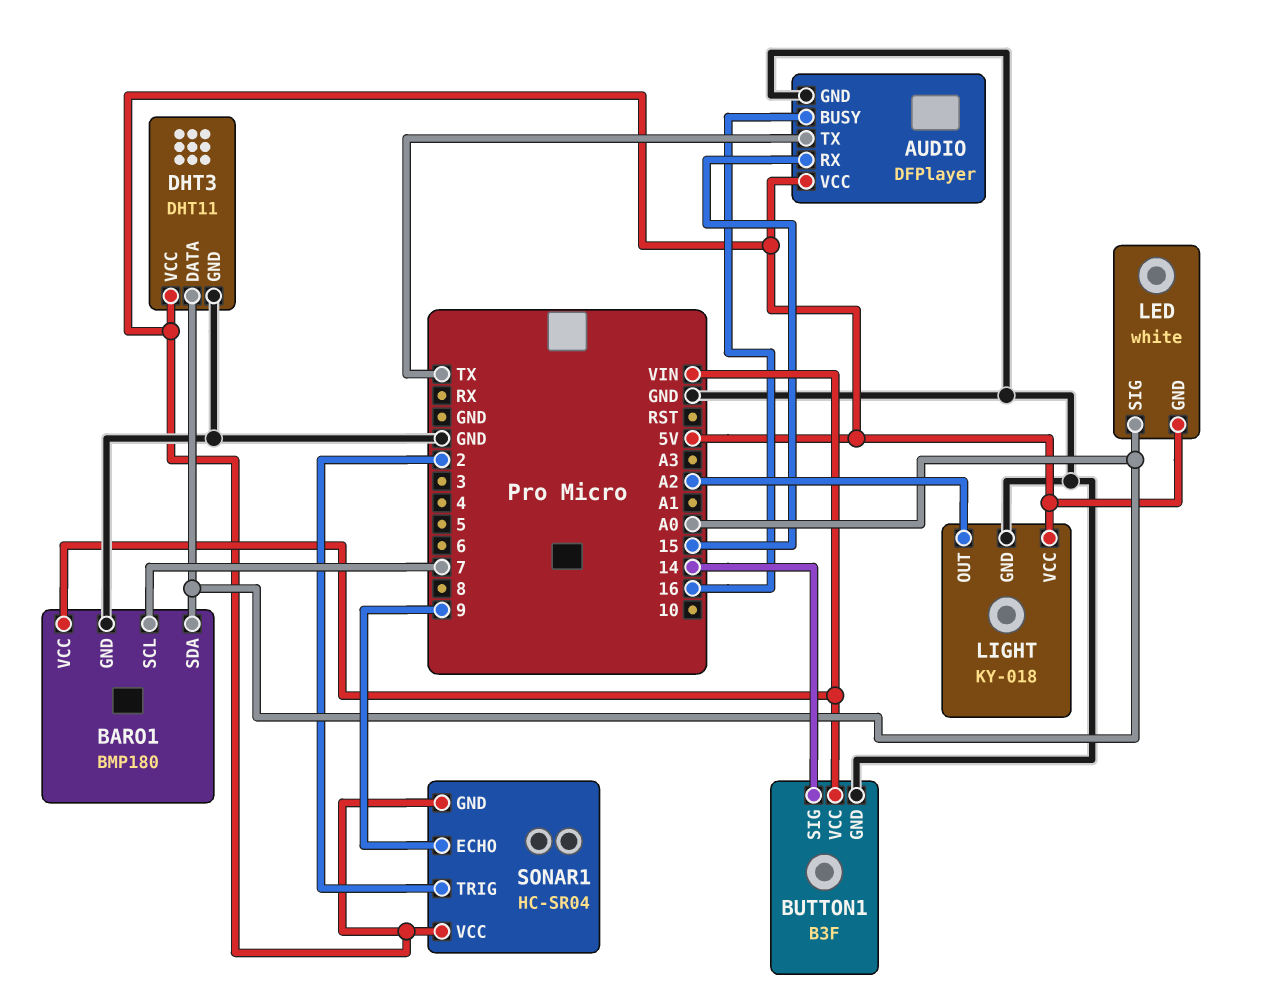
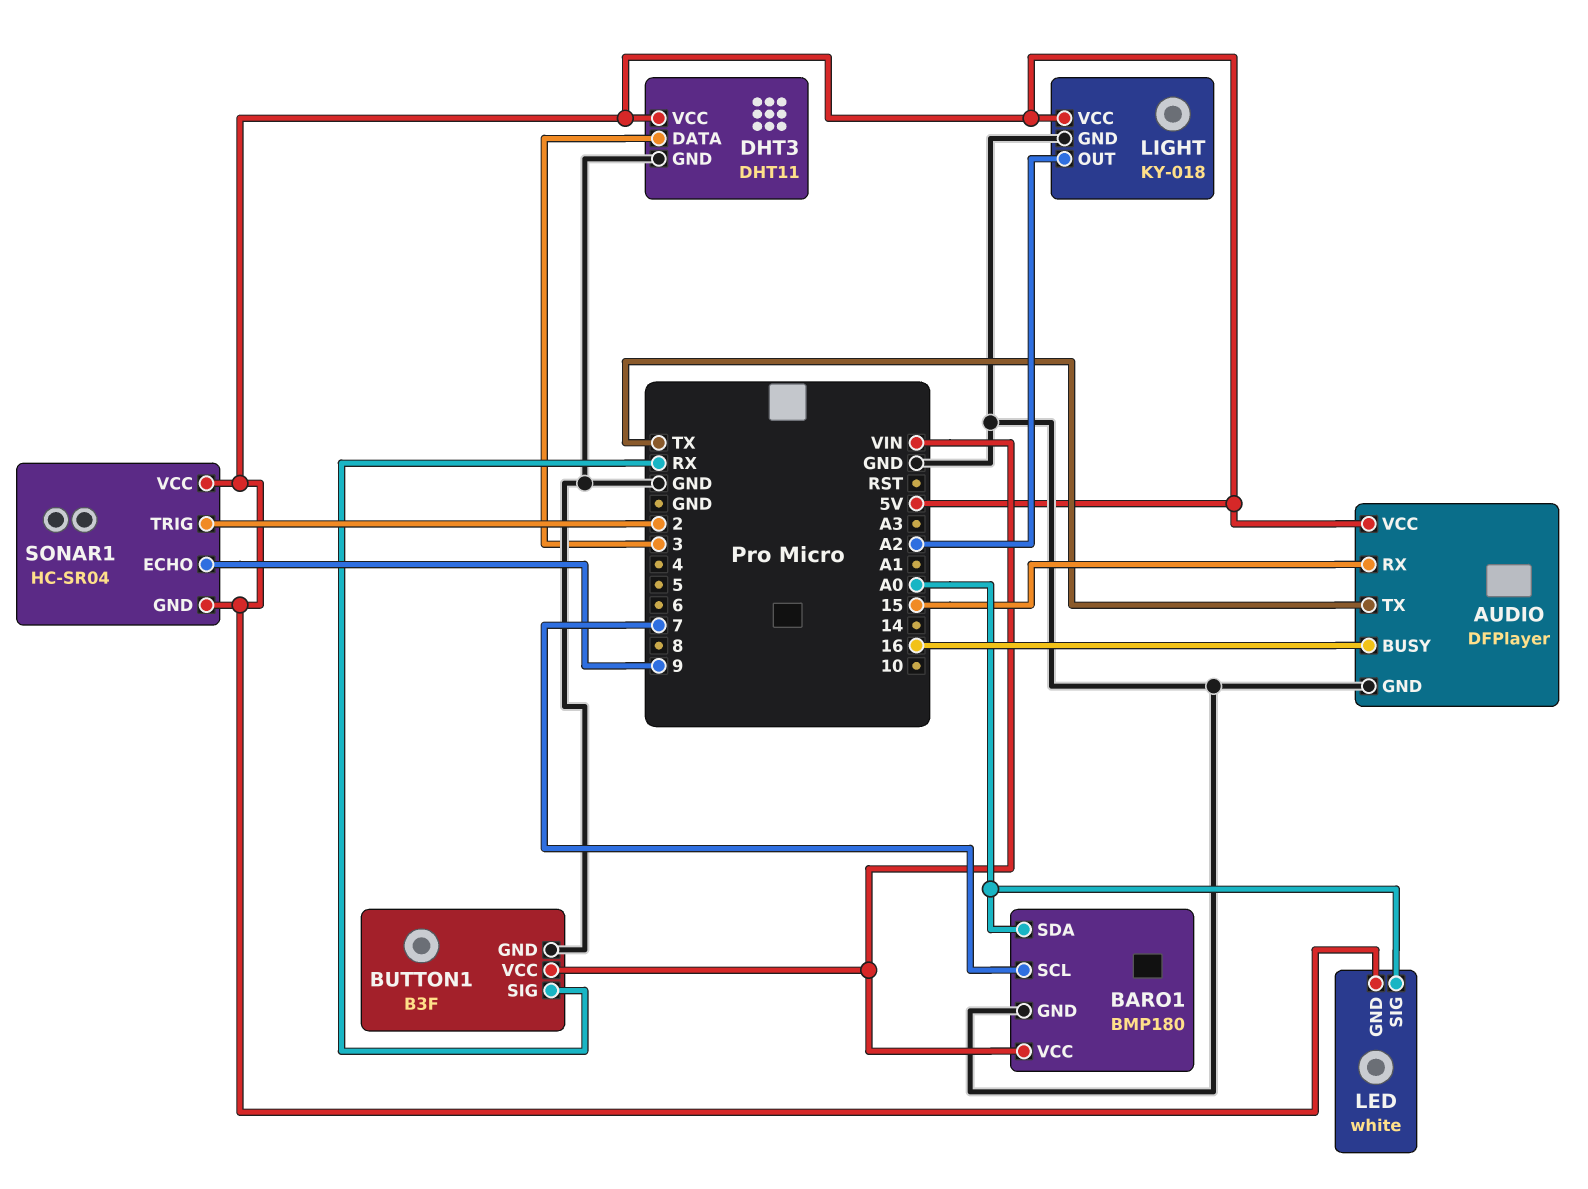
BUTTON1 pin SIG: 14 -> RX
DHT3 pin DATA: A0 -> 3

